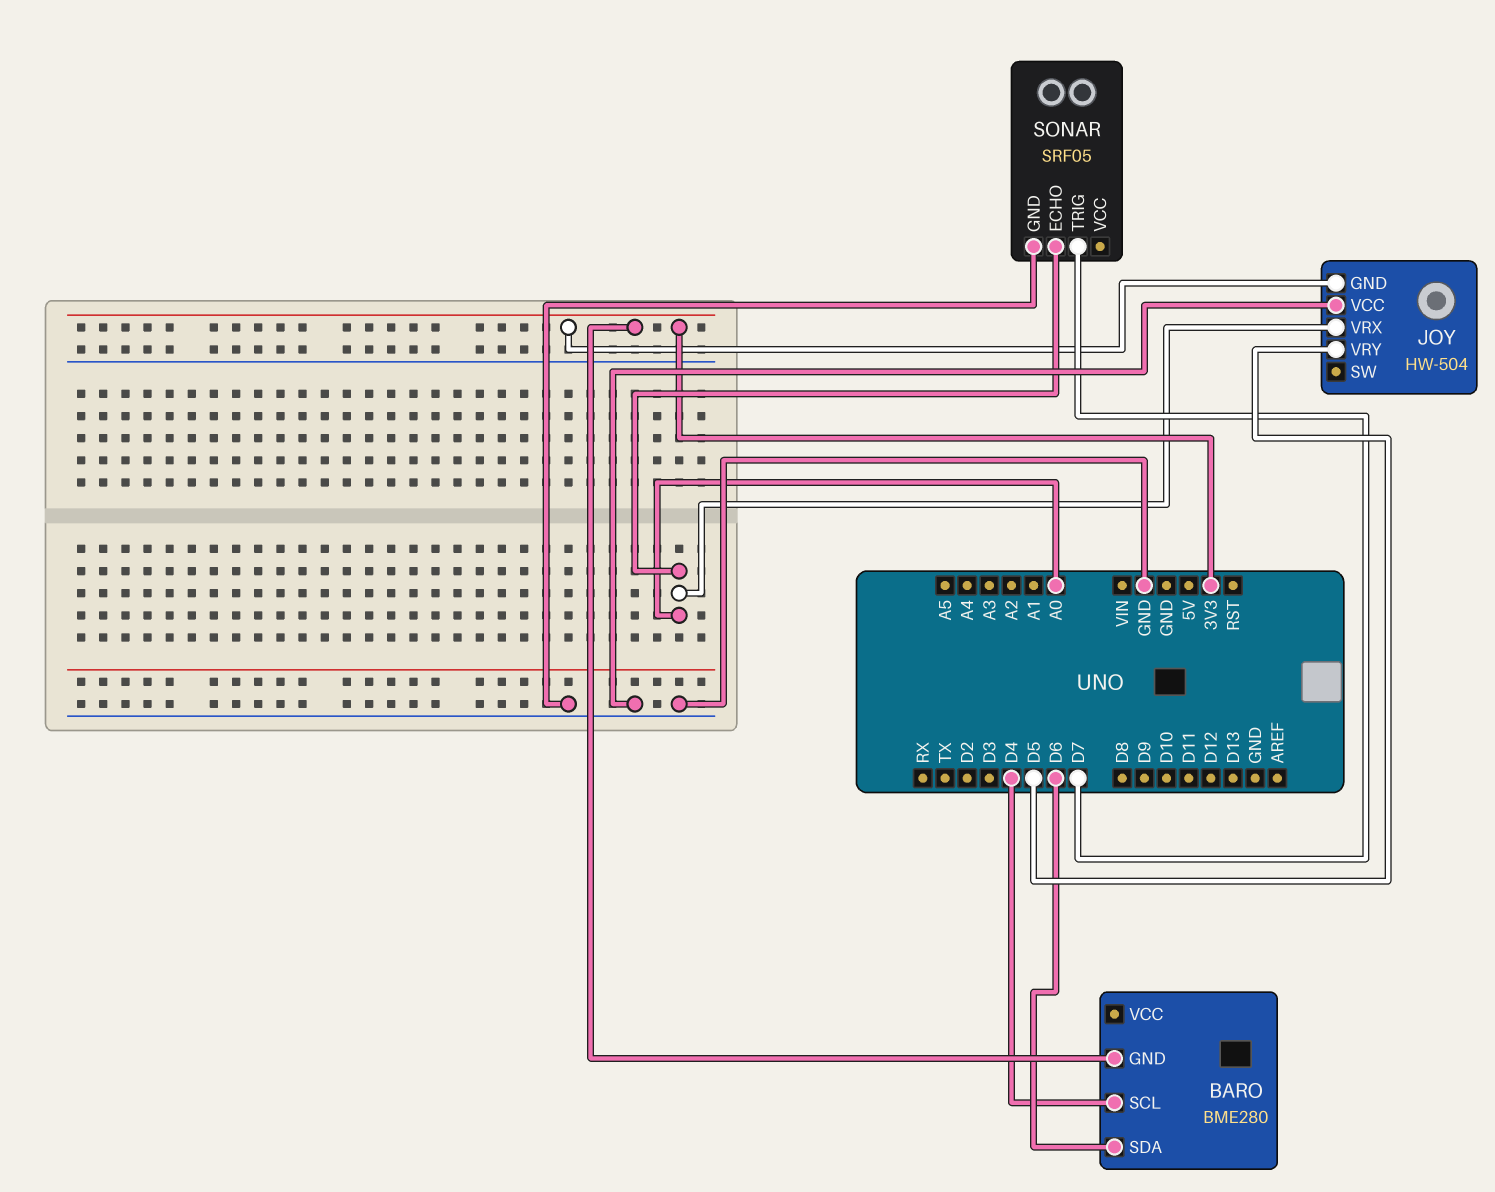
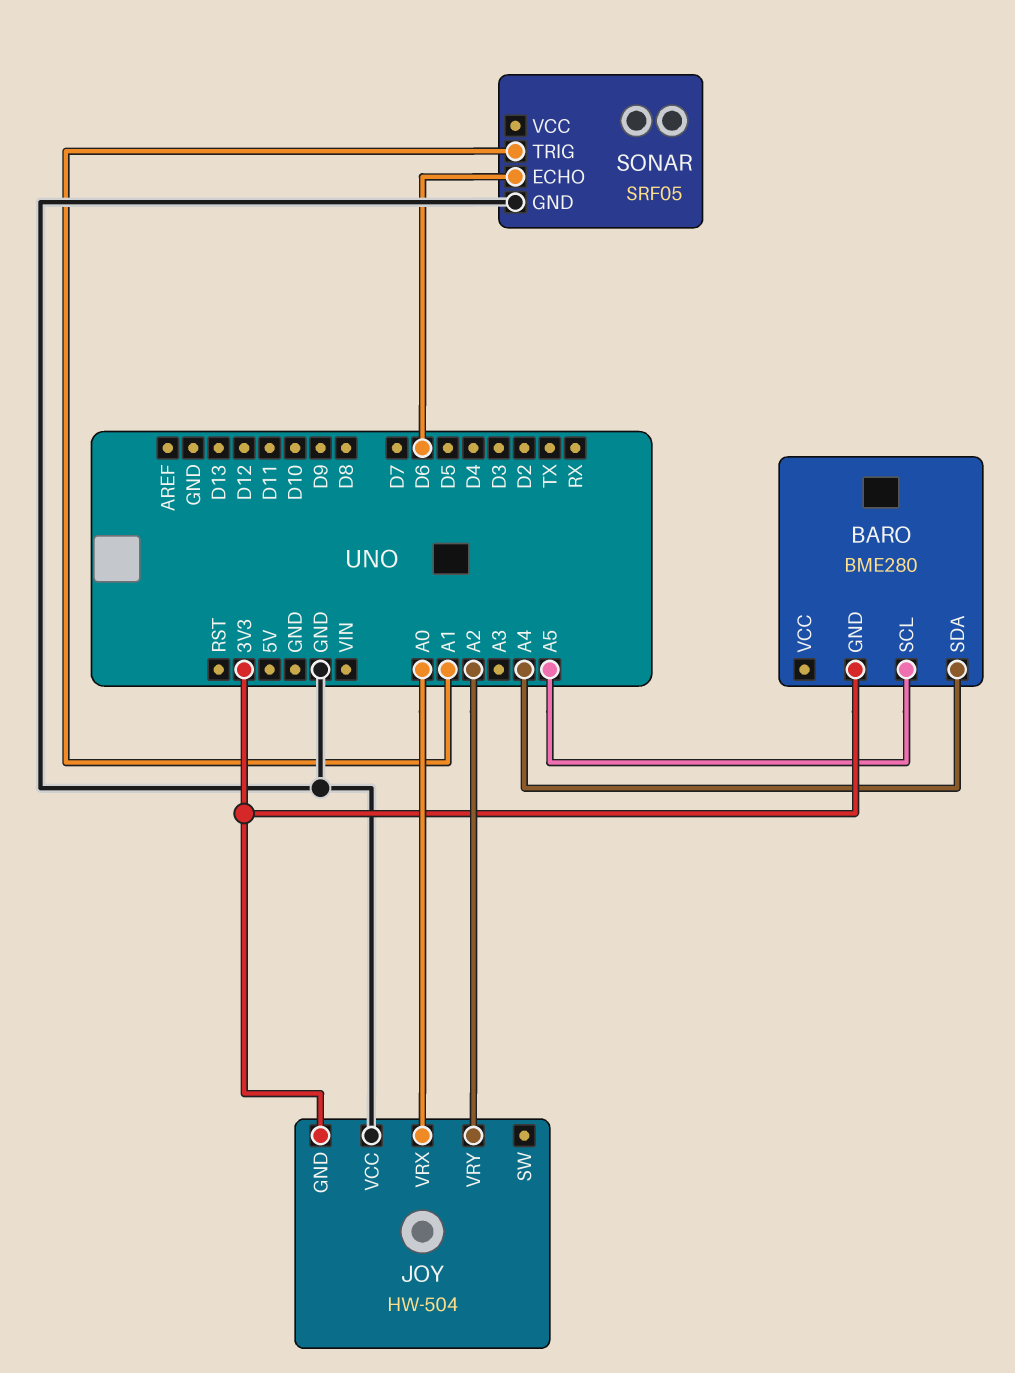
BARO pin SCL: D4 -> A5
BARO pin SDA: D6 -> A4
JOY pin VRY: D5 -> A2
SONAR pin ECHO: A0 -> D6
SONAR pin TRIG: D7 -> A1

